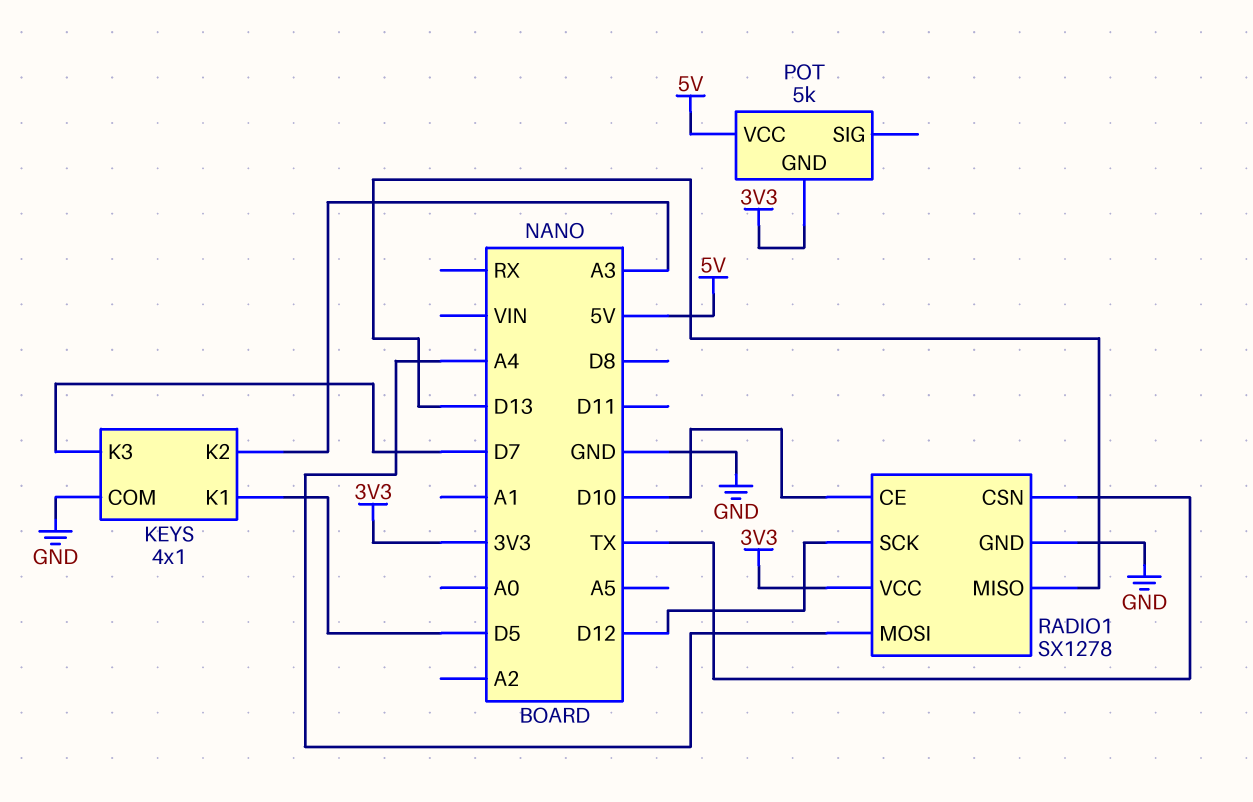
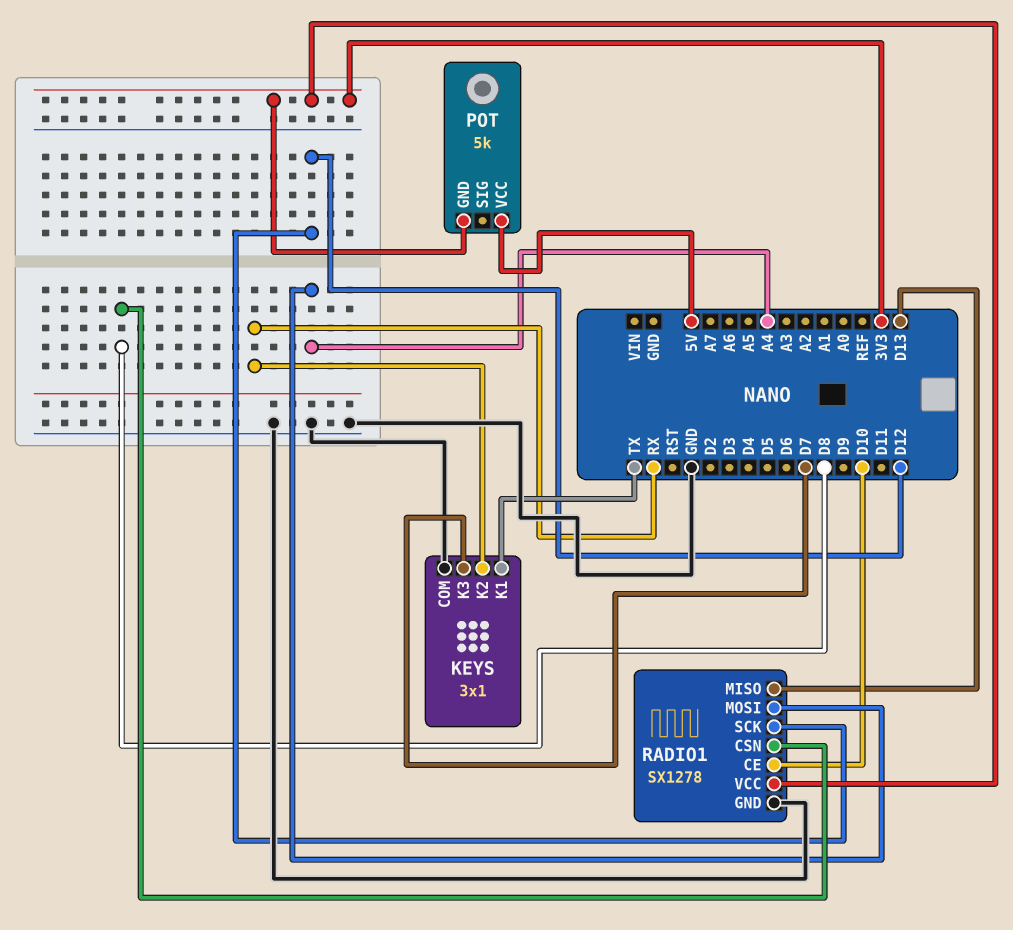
KEYS: 4x1 -> 3x1
KEYS pin K1: D5 -> TX
KEYS pin K2: A3 -> RX
RADIO1 pin CSN: TX -> D8

